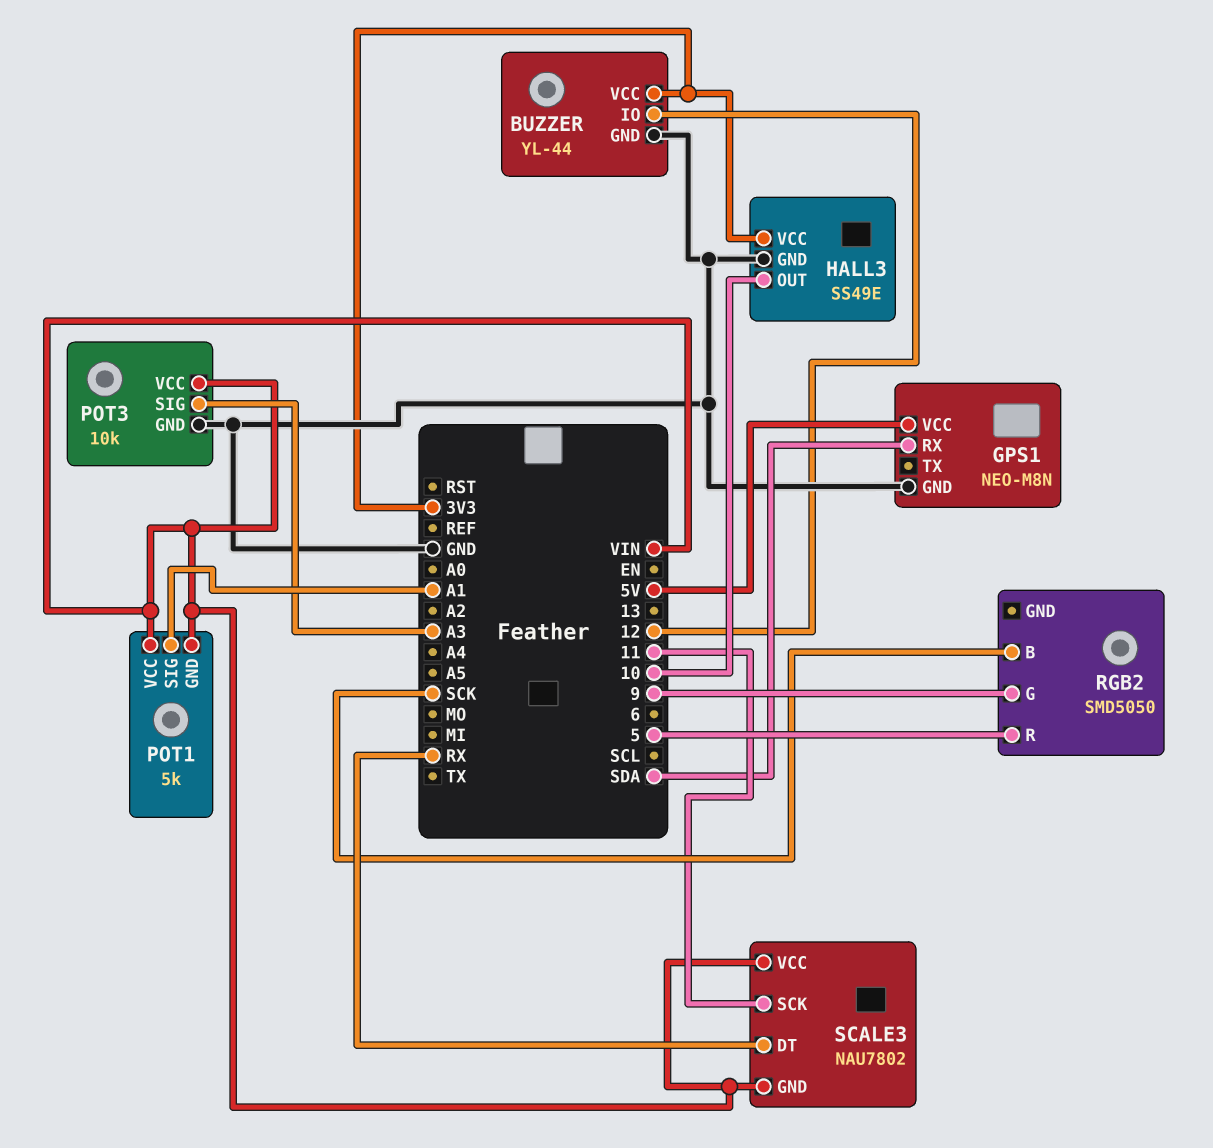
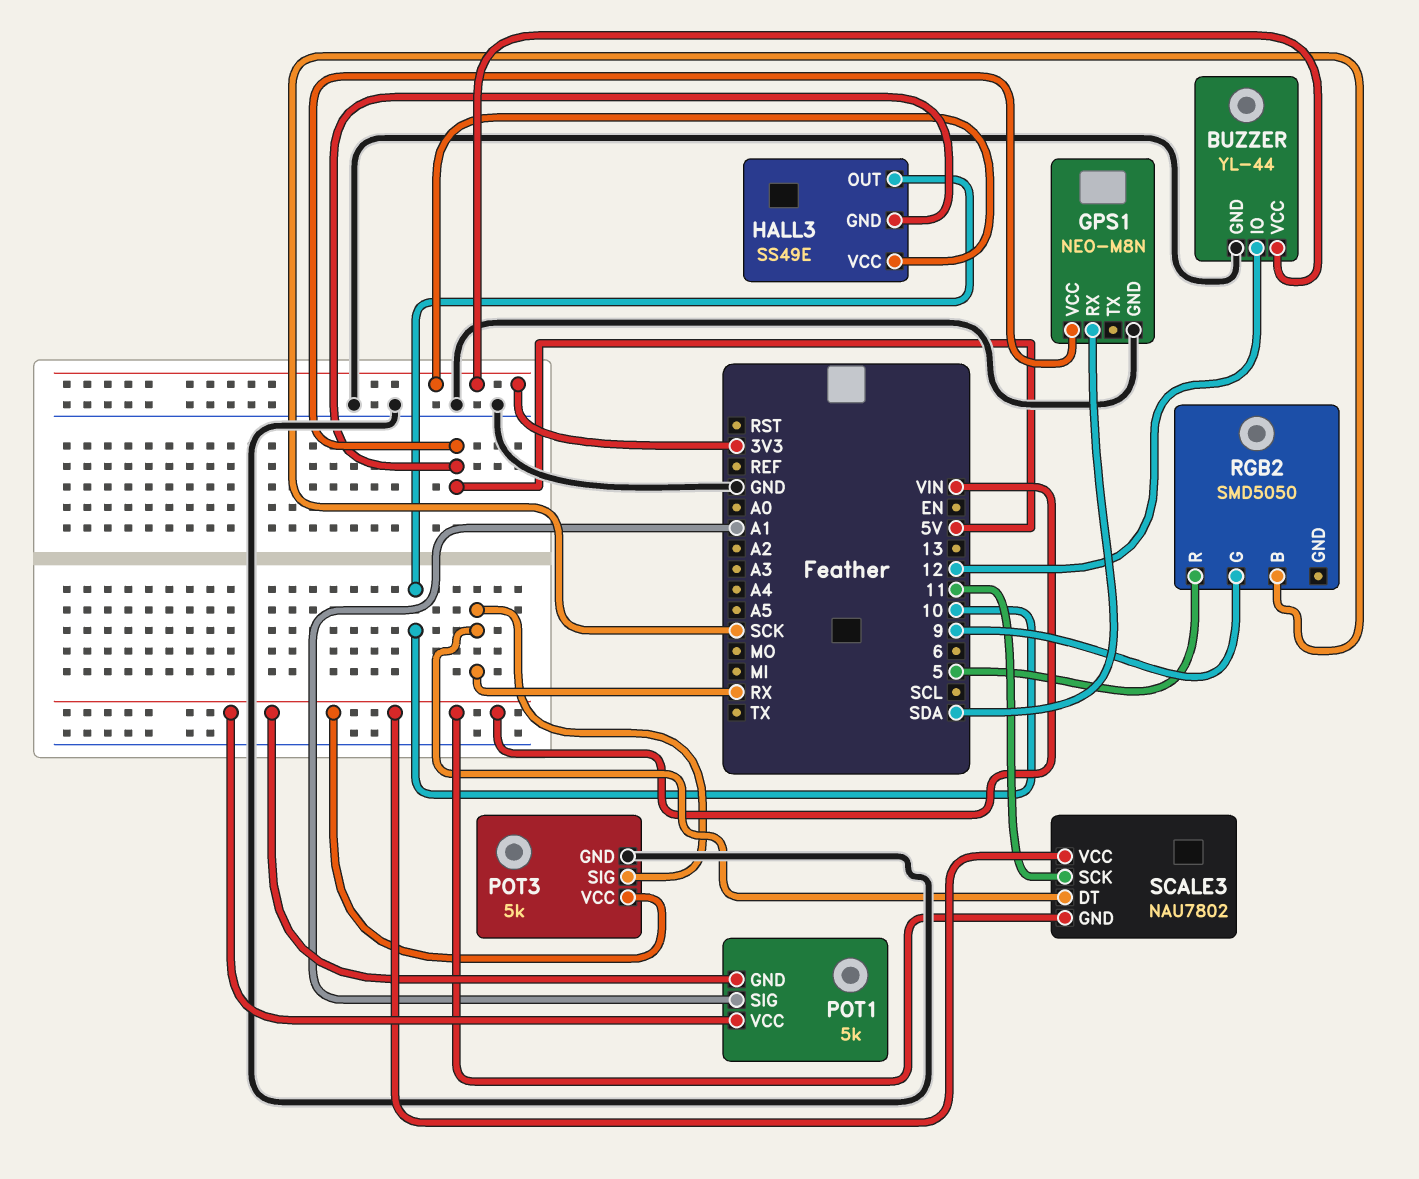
HALL3 pin GND: GND -> 5V
POT3: 10k -> 5k
POT3 pin SIG: A3 -> RX

